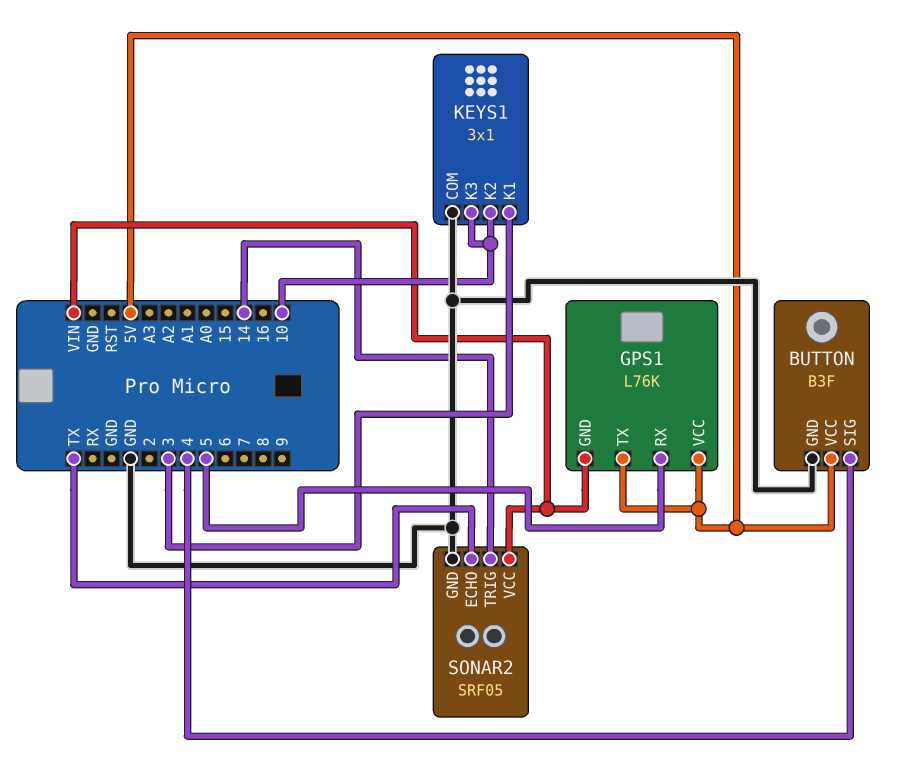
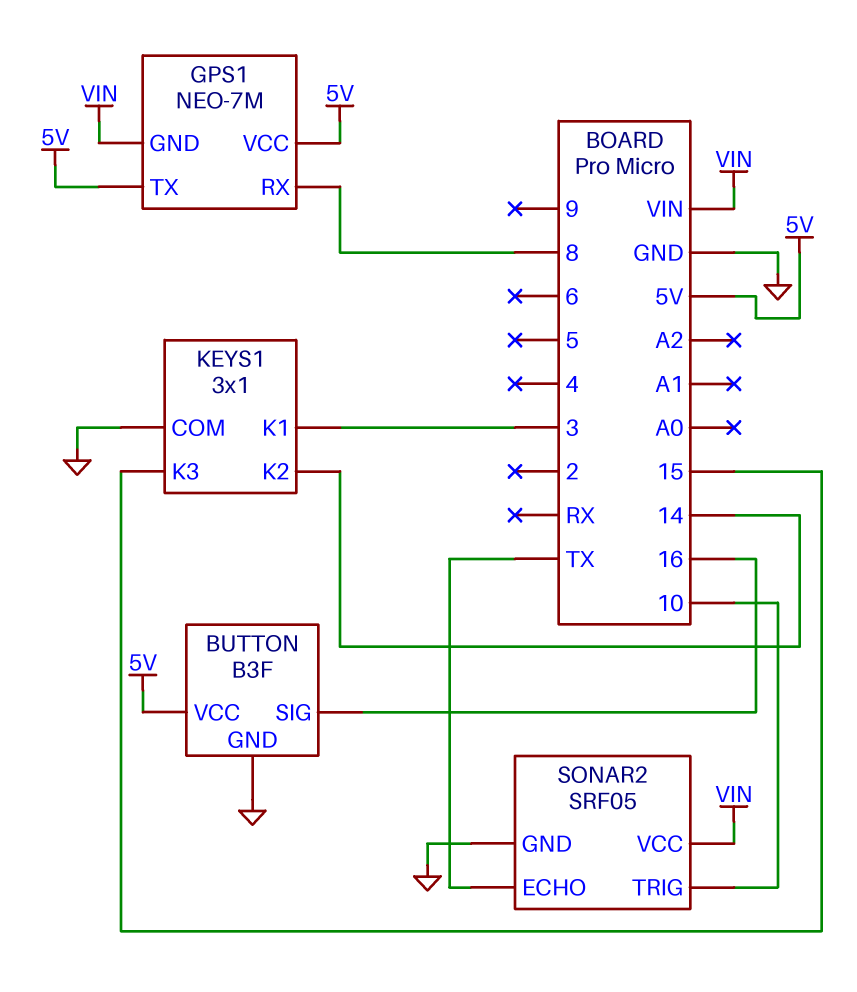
BUTTON pin SIG: 4 -> 16
GPS1: L76K -> NEO-7M
GPS1 pin RX: 5 -> 8
KEYS1 pin K2: 10 -> 14
KEYS1 pin K3: 10 -> 15
SONAR2 pin TRIG: 14 -> 10

